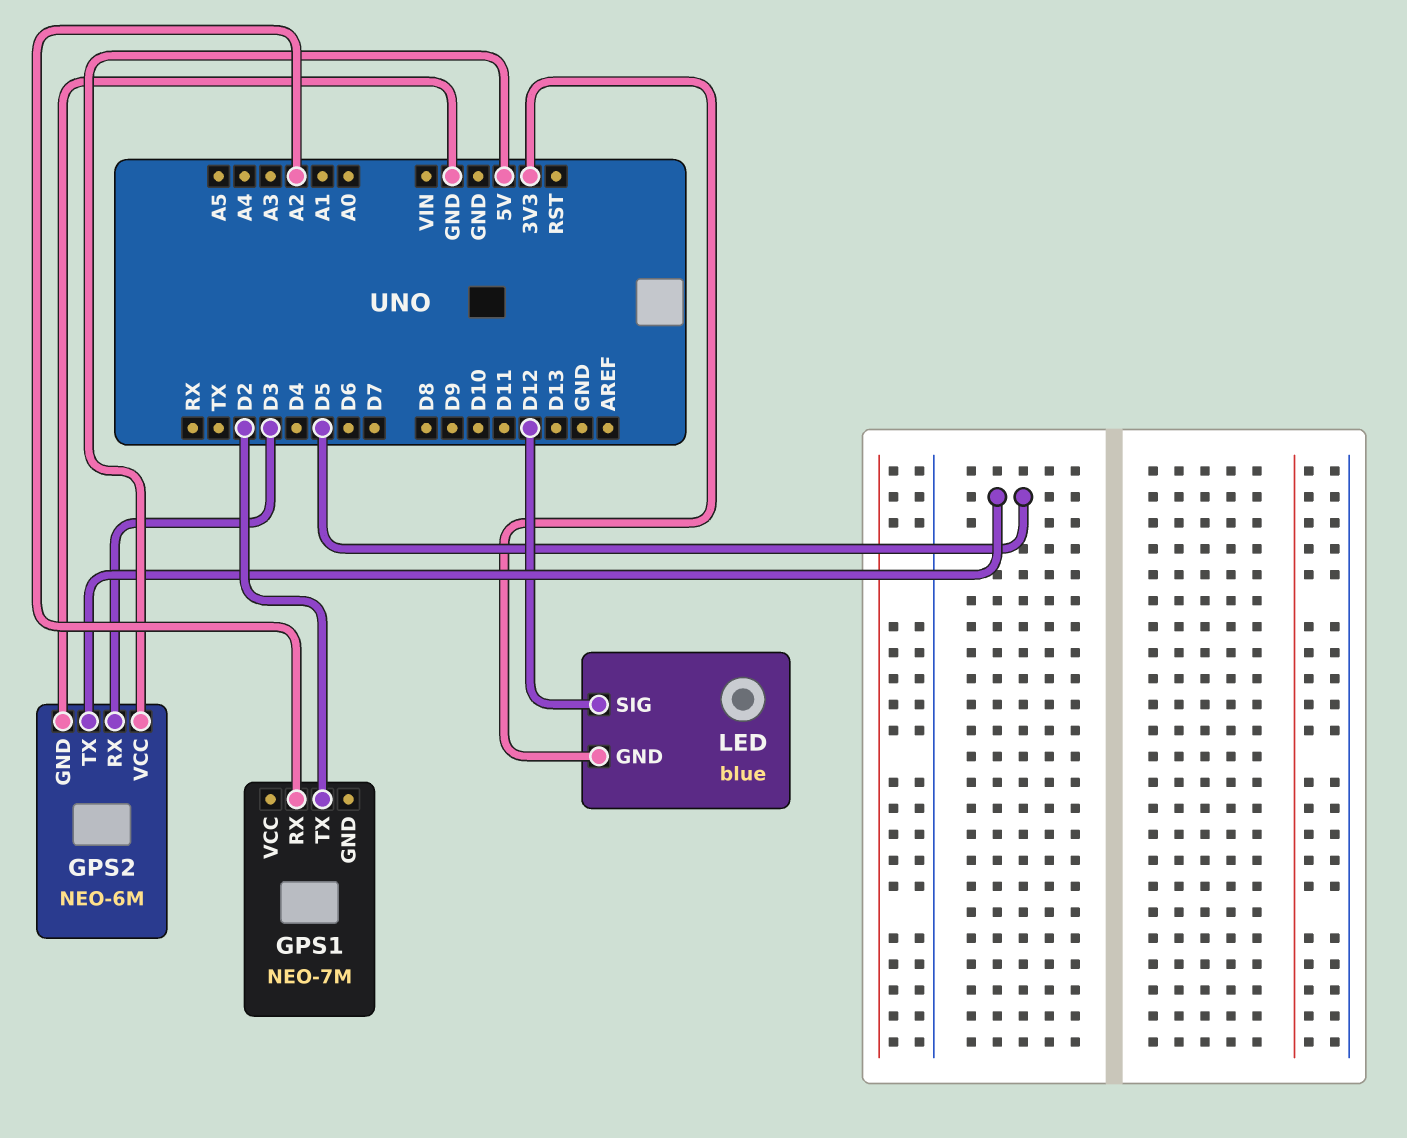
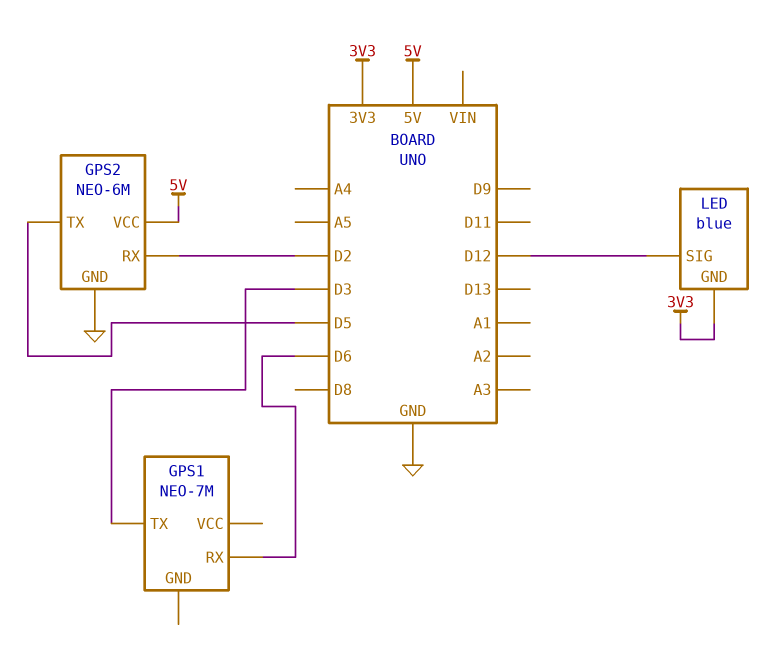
GPS1 pin RX: A2 -> D6
GPS1 pin TX: D2 -> D3
GPS2 pin RX: D3 -> D2

